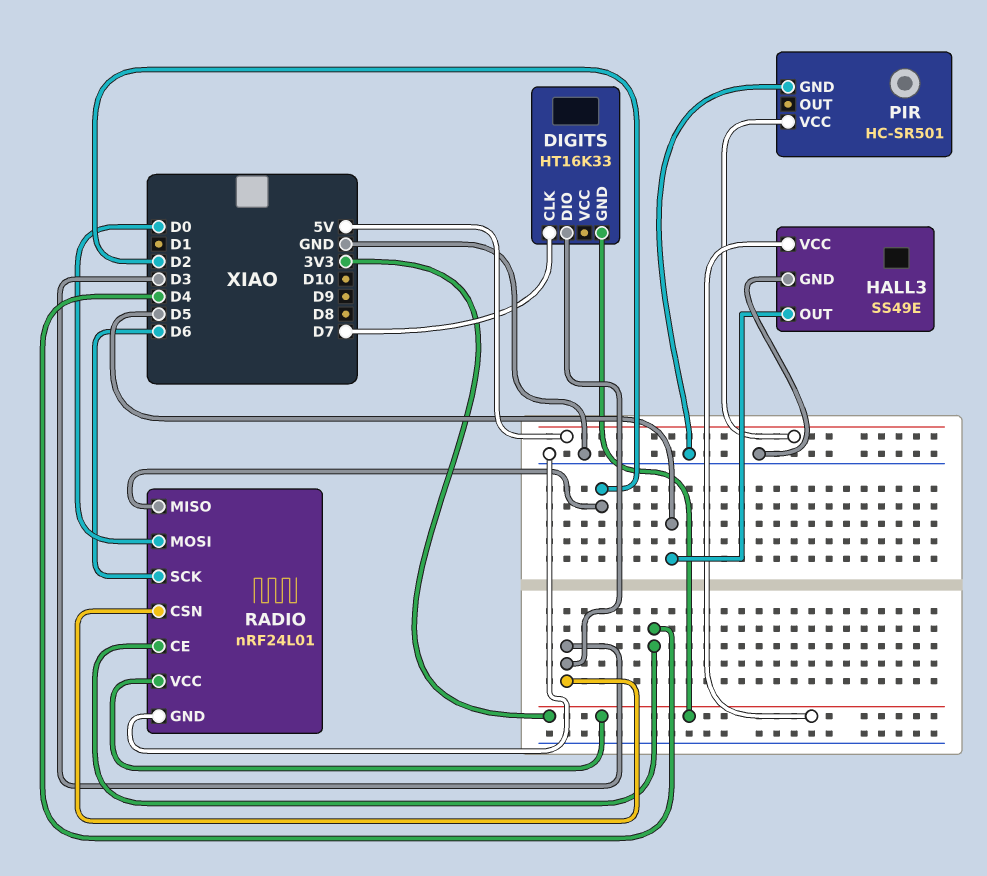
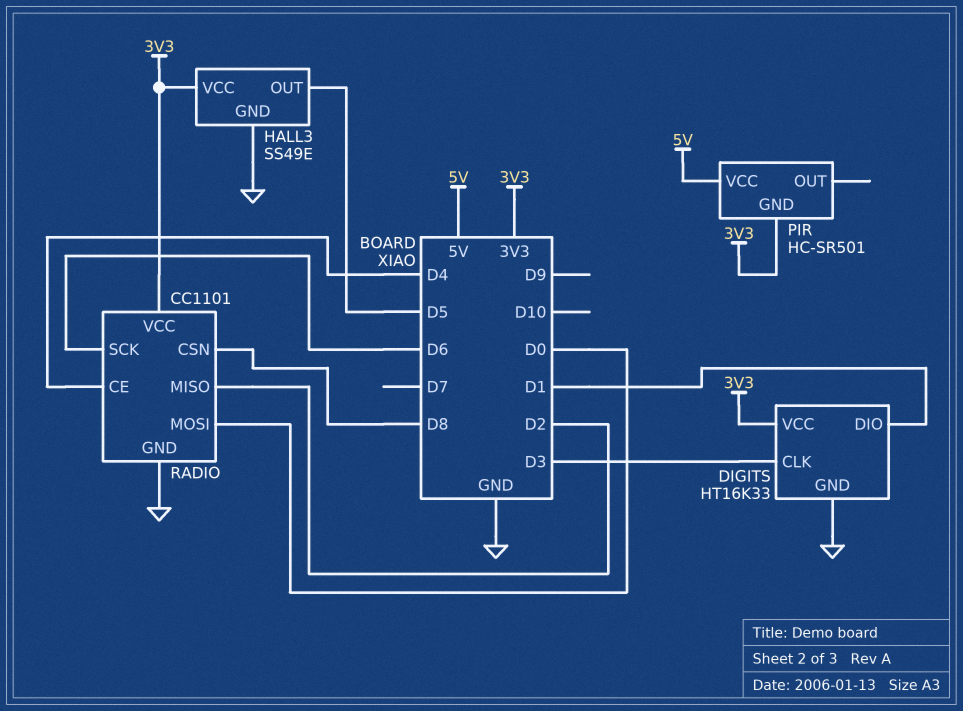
DIGITS pin CLK: D7 -> D3
DIGITS pin DIO: D3 -> D1
DIGITS pin GND: 3V3 -> GND
DIGITS pin VCC: none -> 3V3
PIR pin GND: GND -> 3V3
RADIO: nRF24L01 -> CC1101
RADIO pin CSN: D3 -> D8

